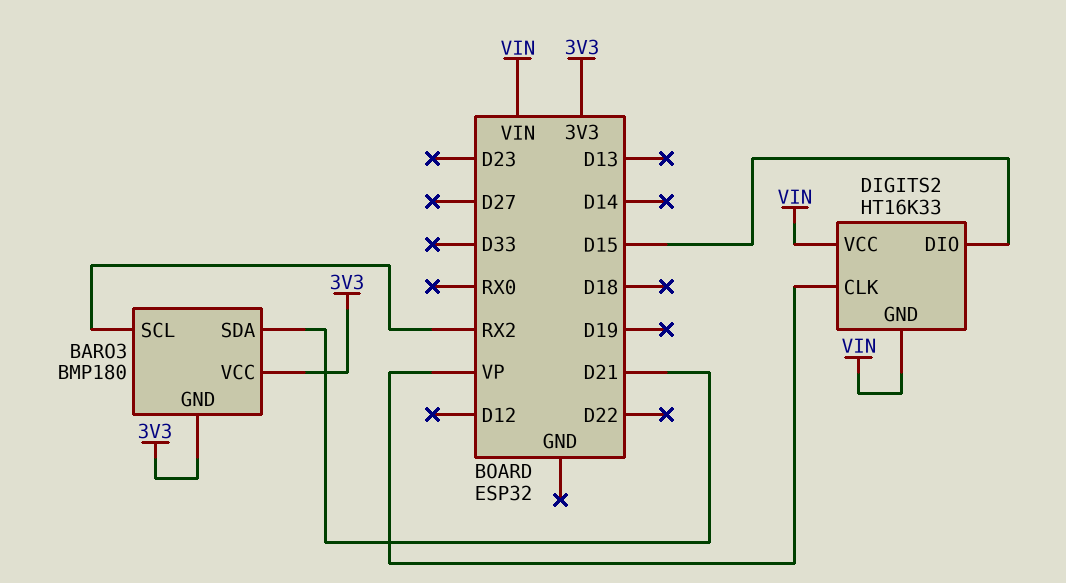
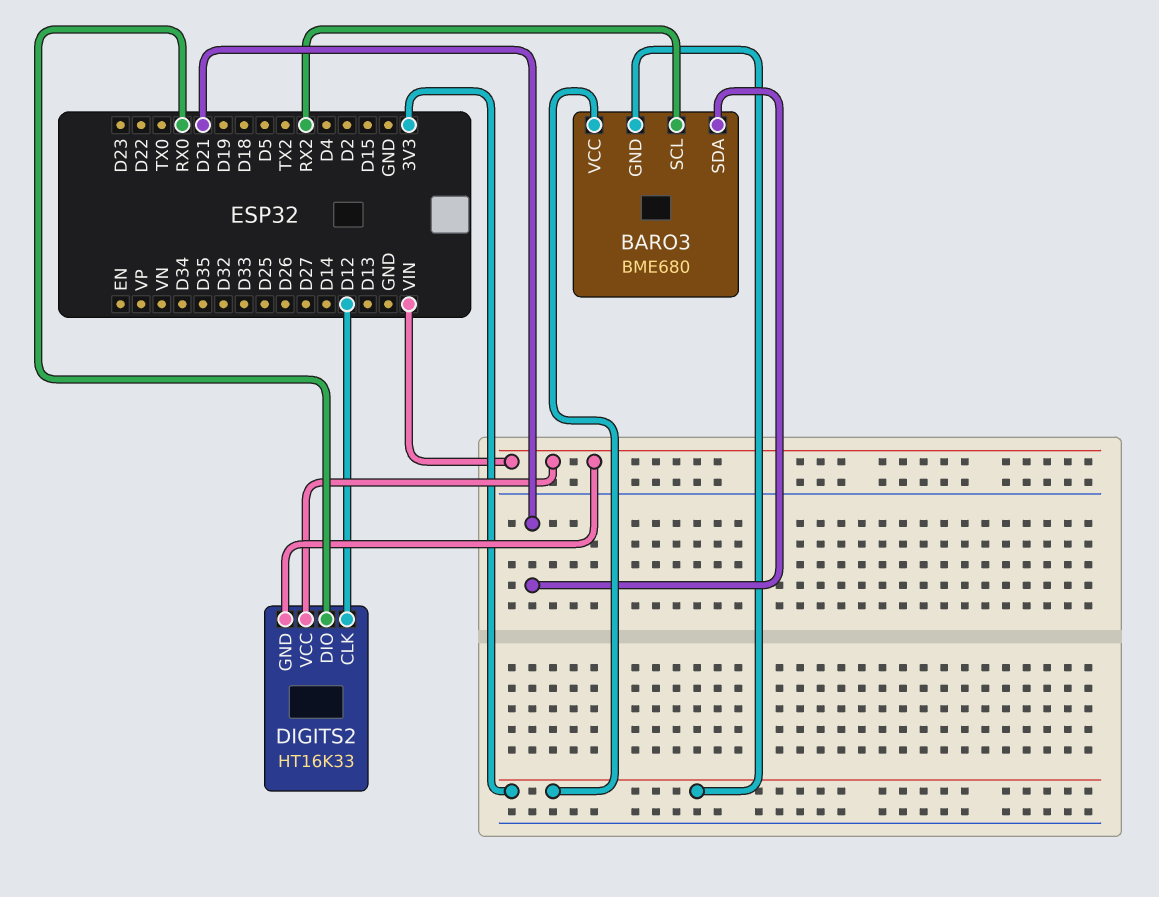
BARO3: BMP180 -> BME680
DIGITS2 pin CLK: VP -> D12
DIGITS2 pin DIO: D15 -> RX0

